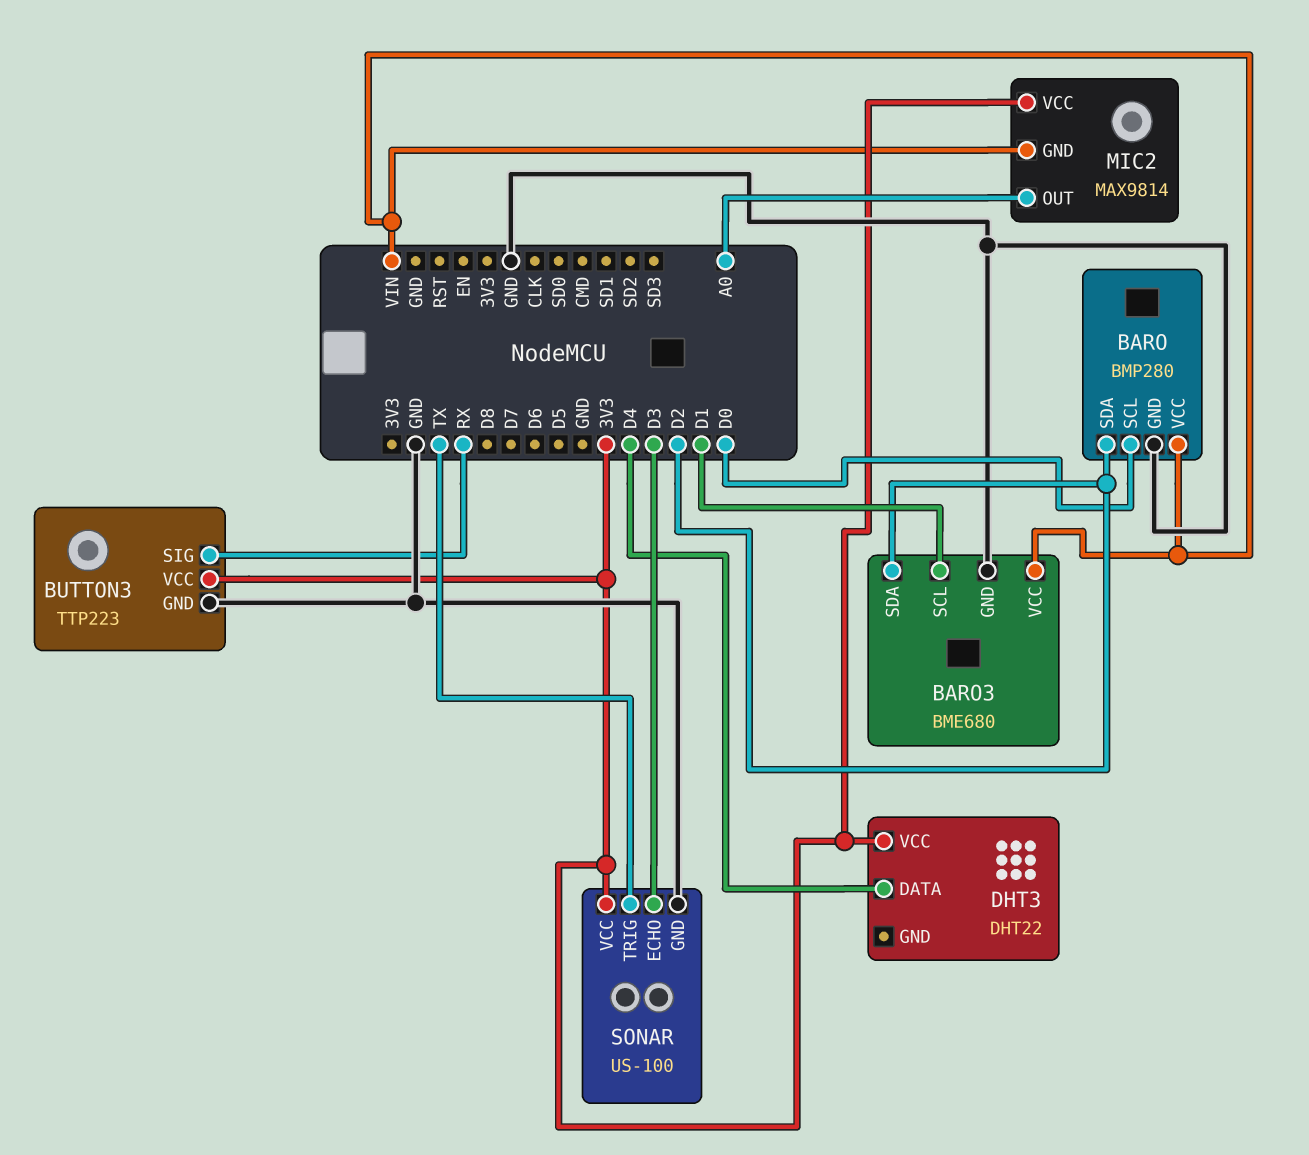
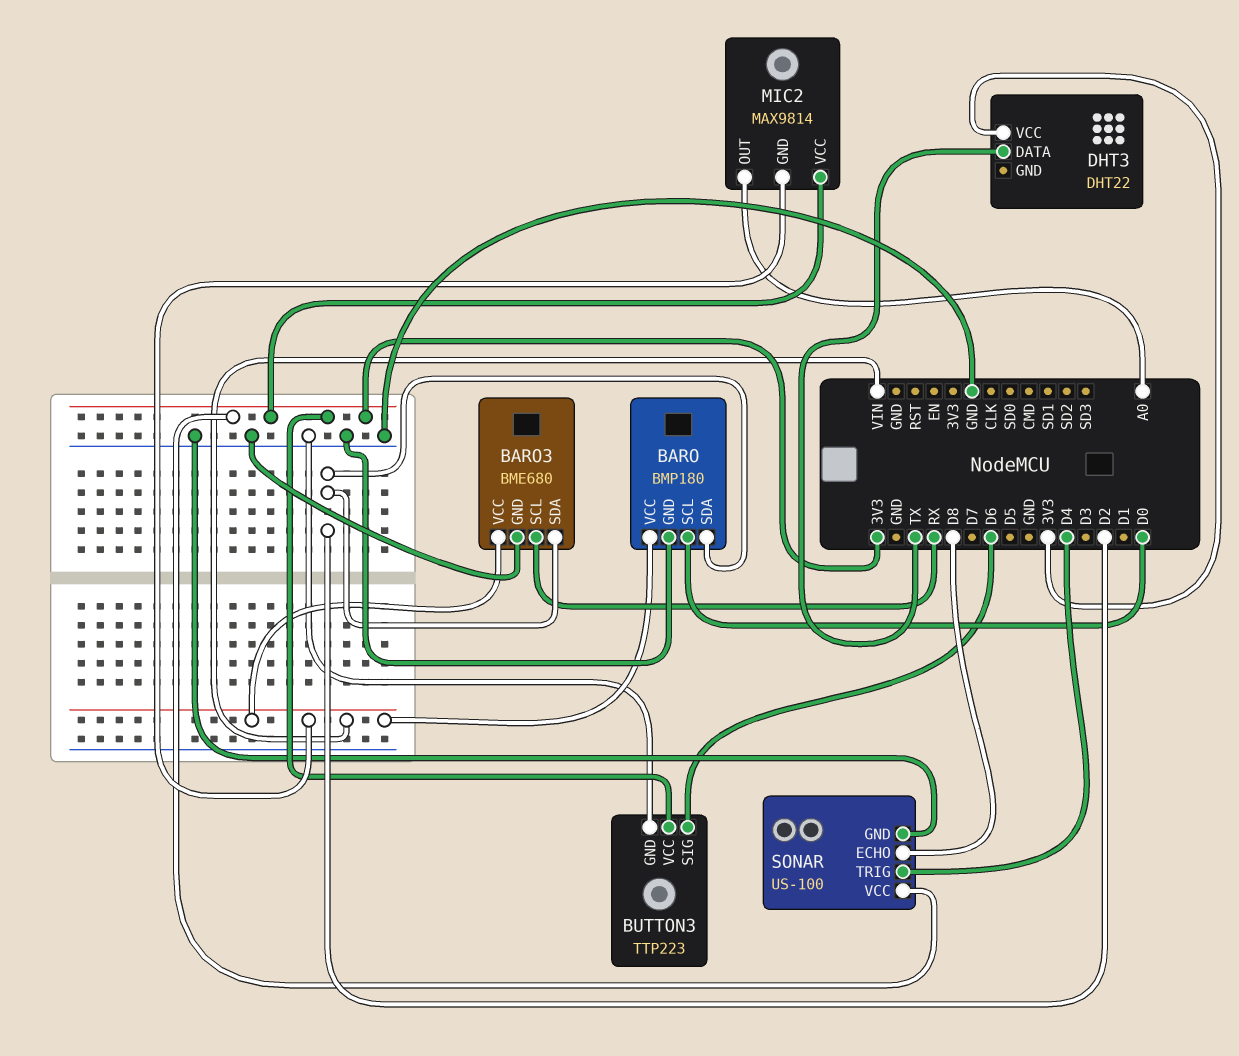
BARO: BMP280 -> BMP180
BARO3 pin SCL: D1 -> RX
BUTTON3 pin SIG: RX -> D6
DHT3 pin DATA: D4 -> TX
SONAR pin ECHO: D3 -> D8
SONAR pin TRIG: TX -> D4

